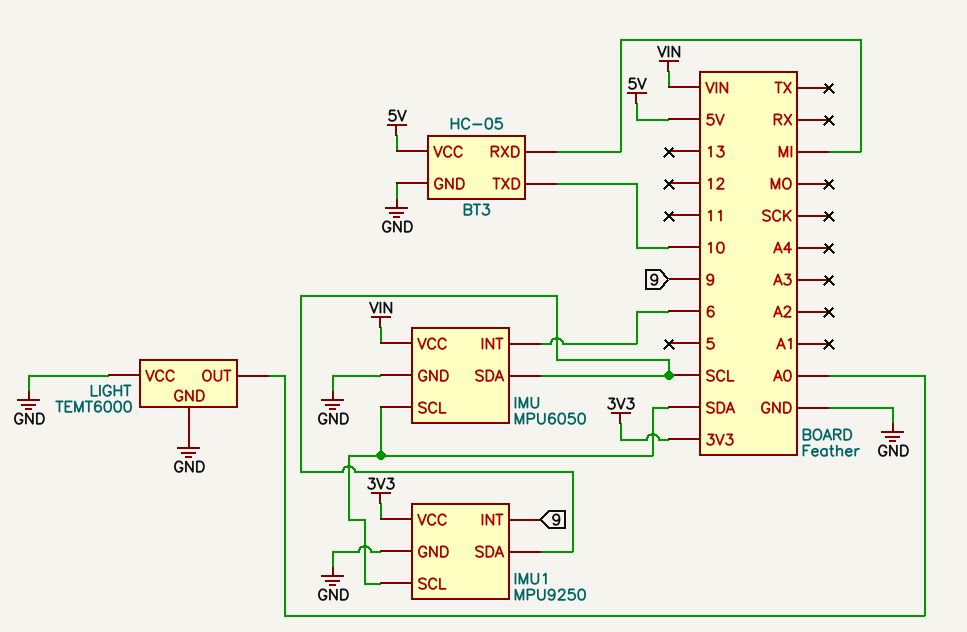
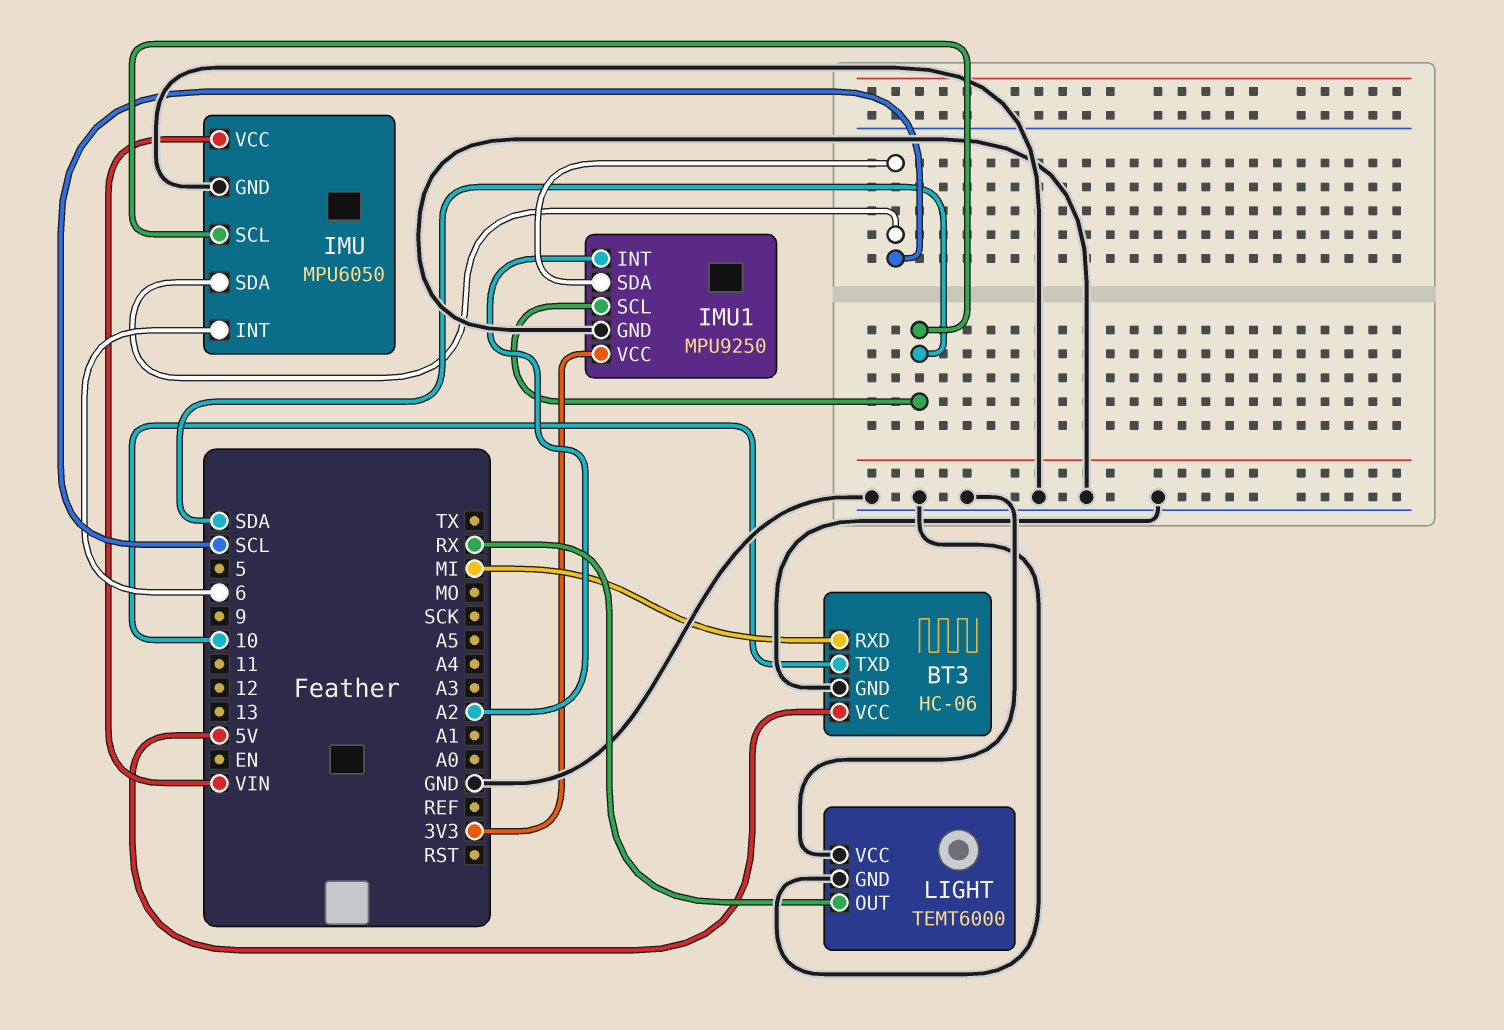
BT3: HC-05 -> HC-06
IMU1 pin INT: 9 -> A2
LIGHT pin OUT: A0 -> RX

